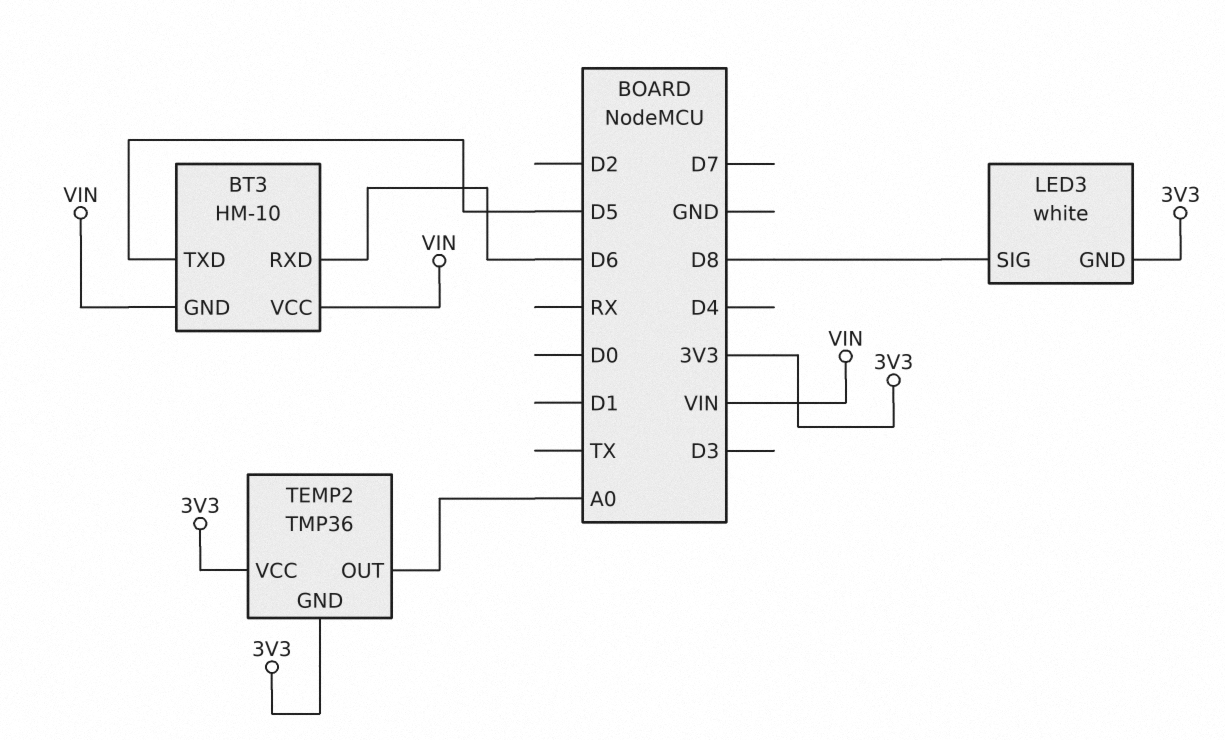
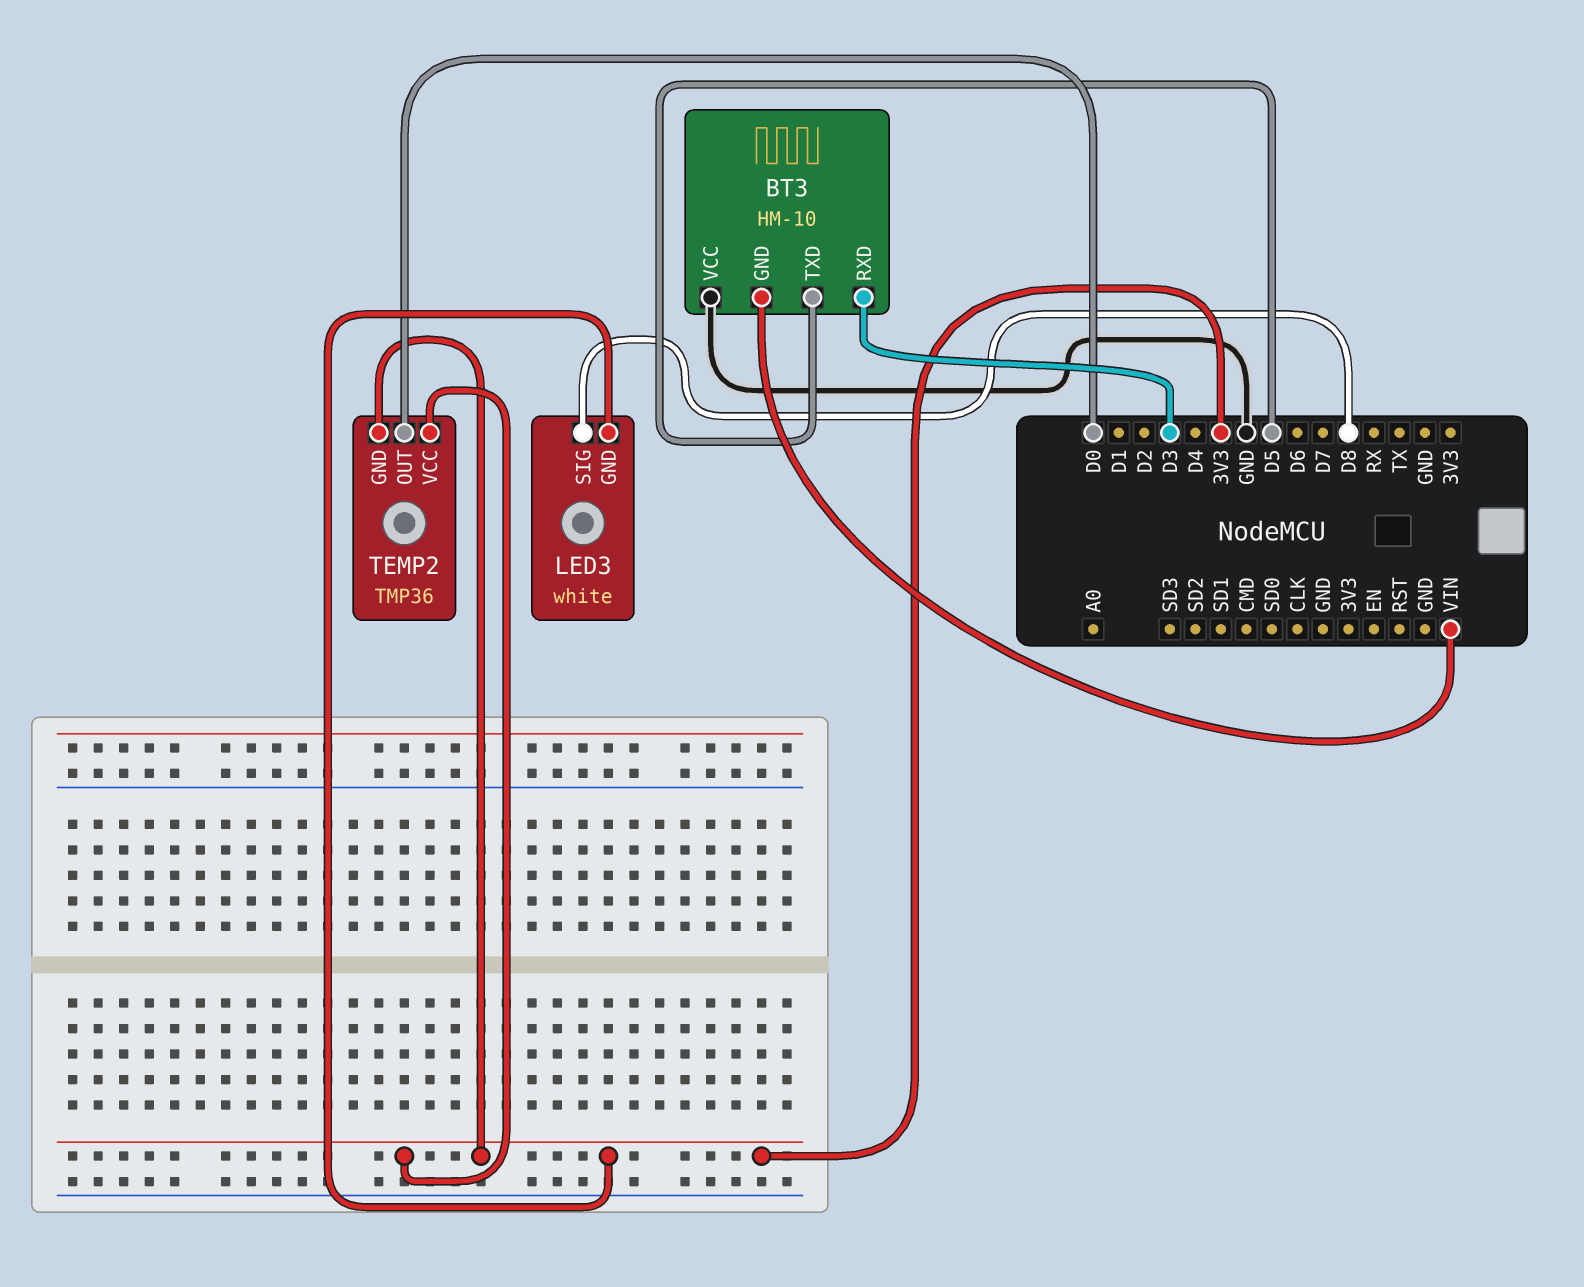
BT3 pin RXD: D6 -> D3
BT3 pin VCC: VIN -> GND
TEMP2 pin OUT: A0 -> D0

